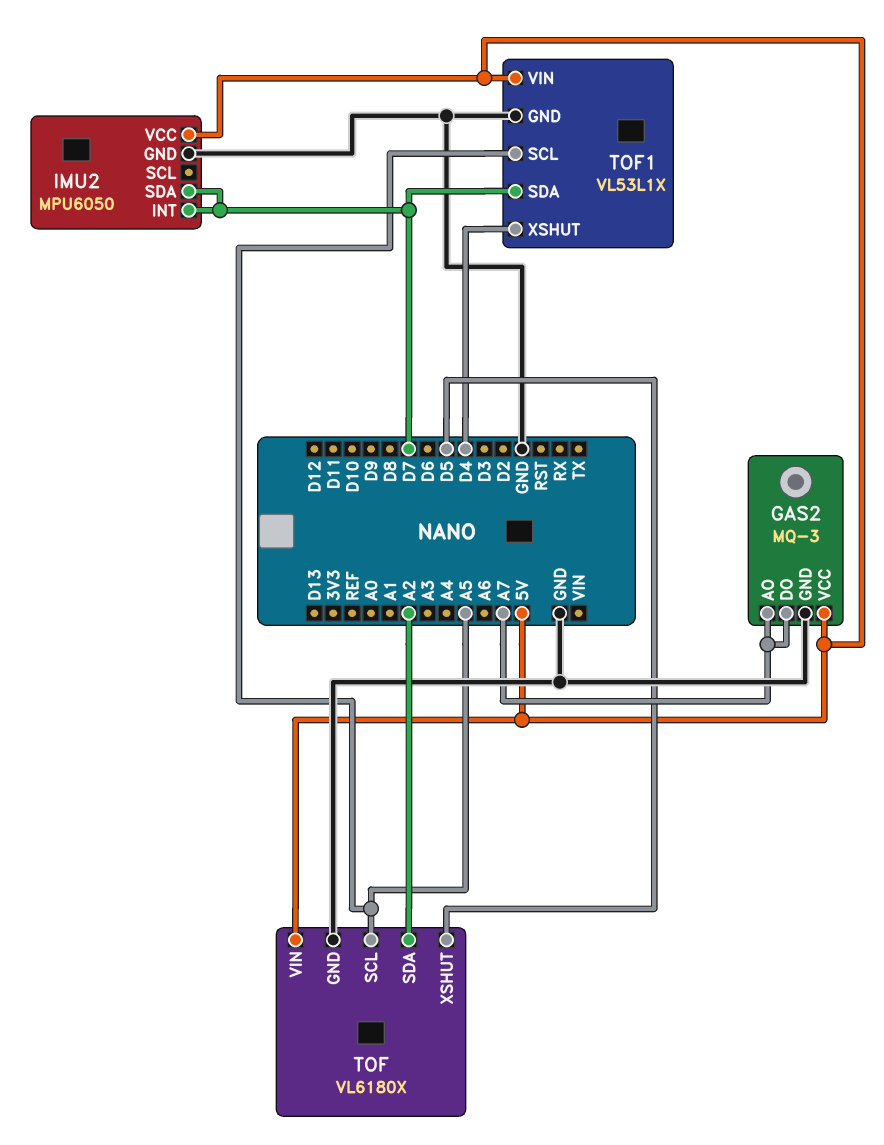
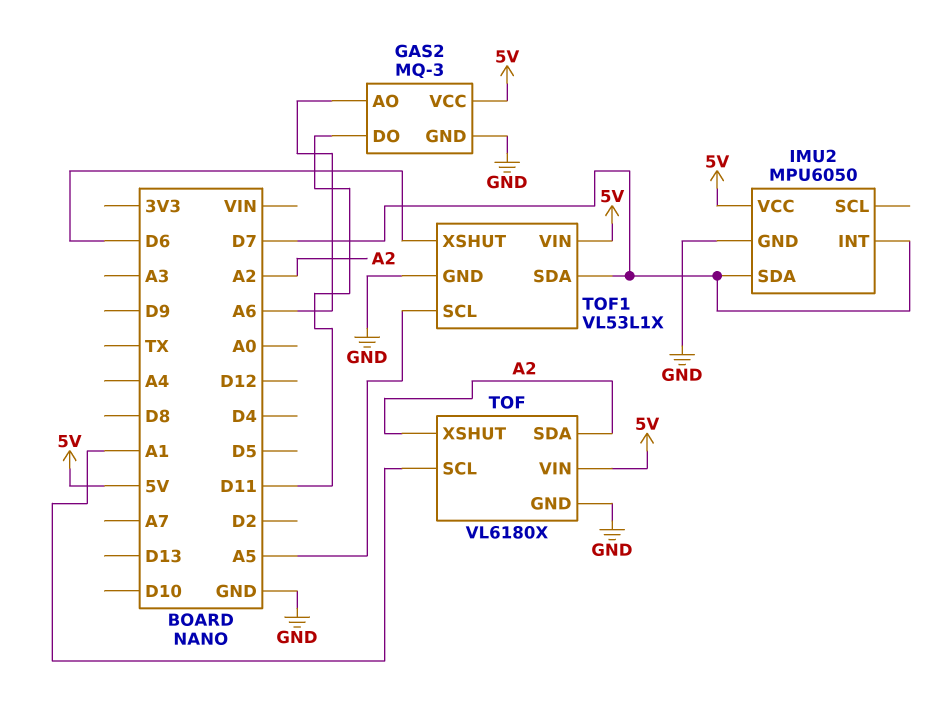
GAS2 pin AO: A7 -> A6
GAS2 pin DO: A7 -> D11
TOF pin SCL: A5 -> A1
TOF pin XSHUT: D5 -> A2
TOF1 pin XSHUT: D4 -> D6

